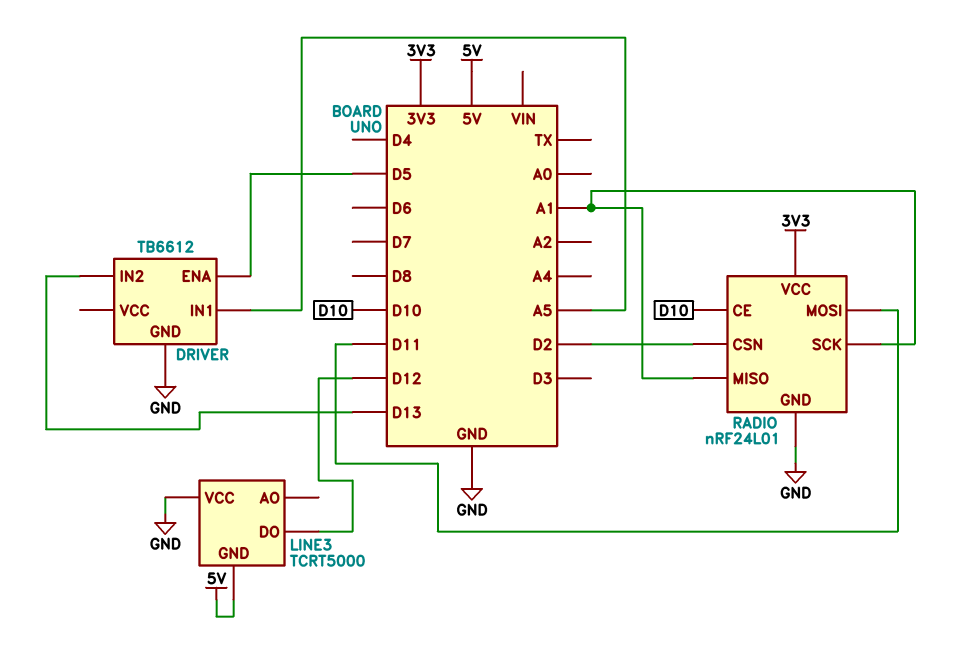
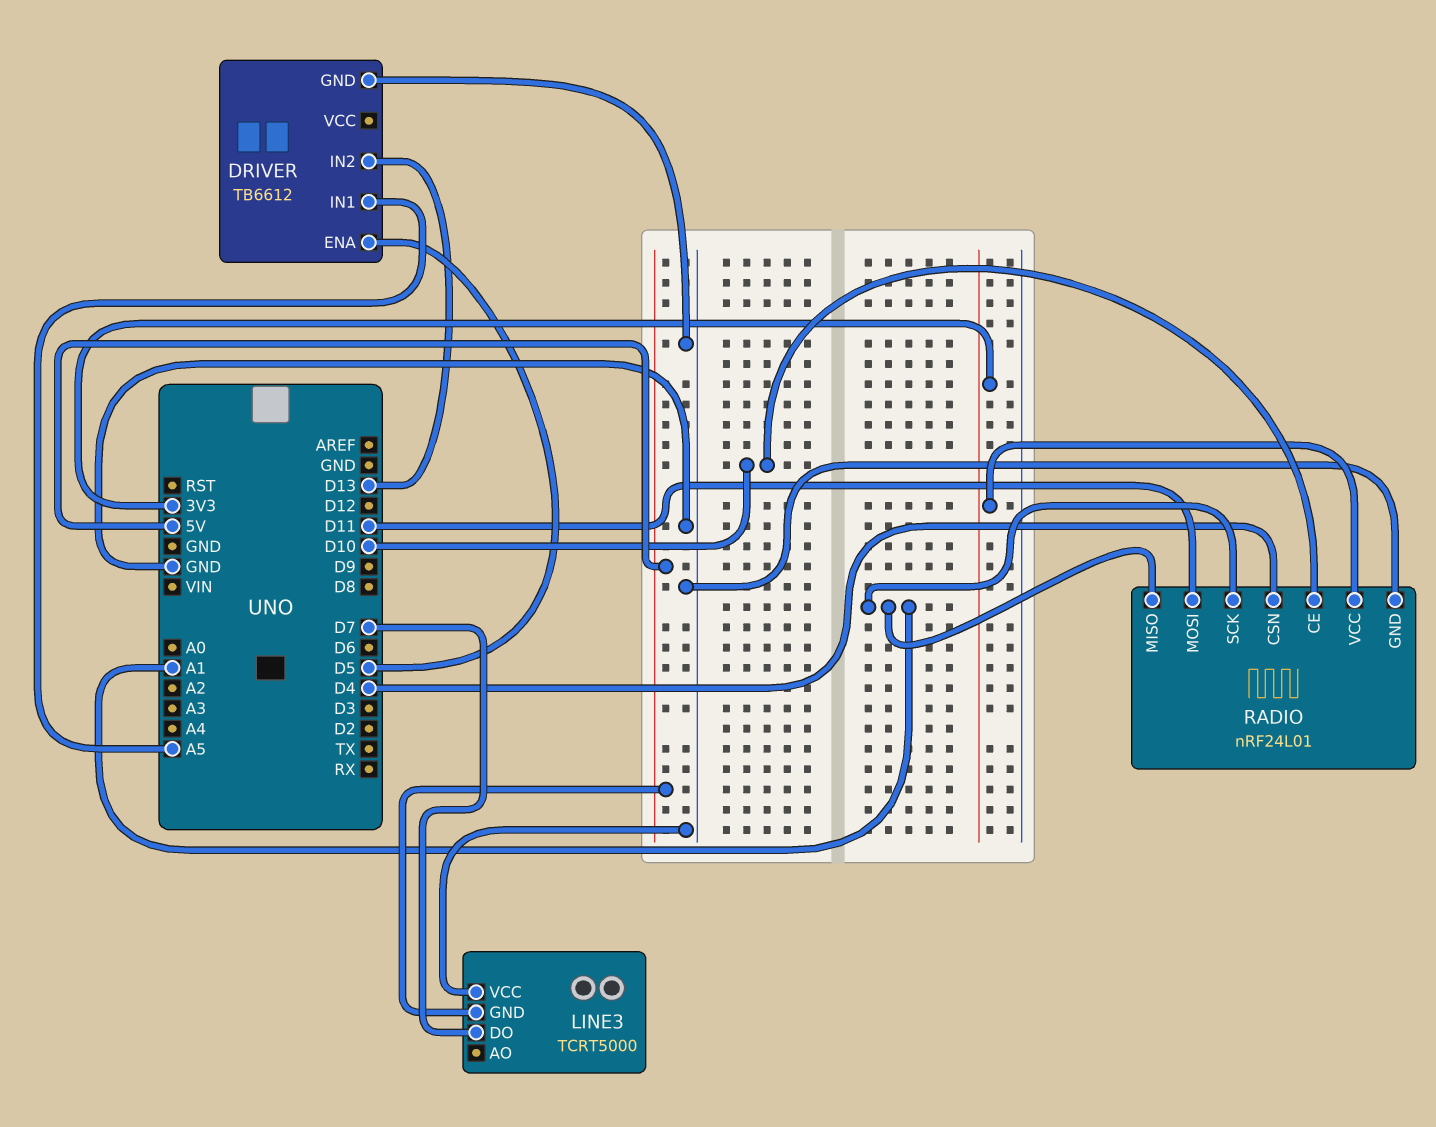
LINE3 pin DO: D12 -> D7
RADIO pin CSN: D2 -> D4

